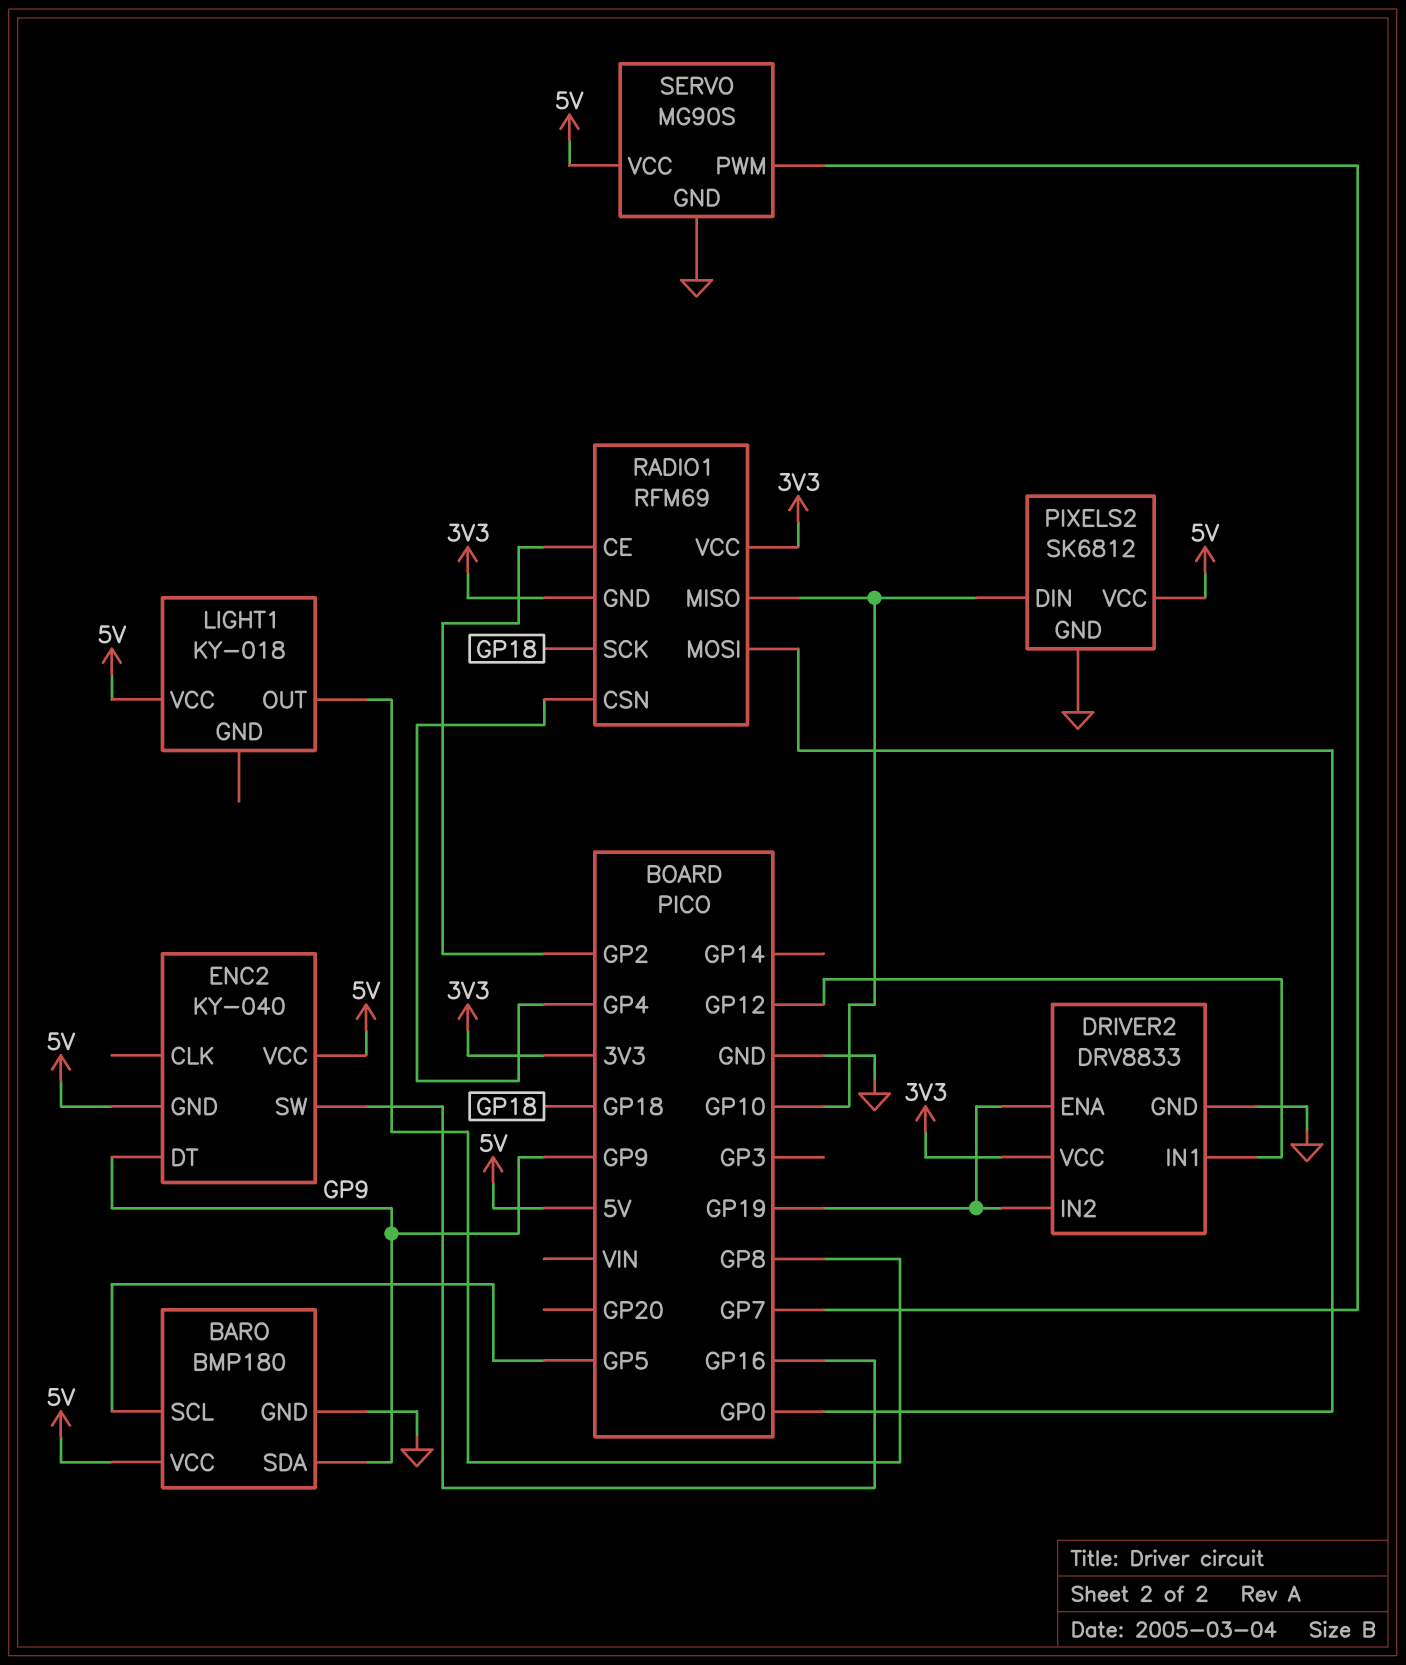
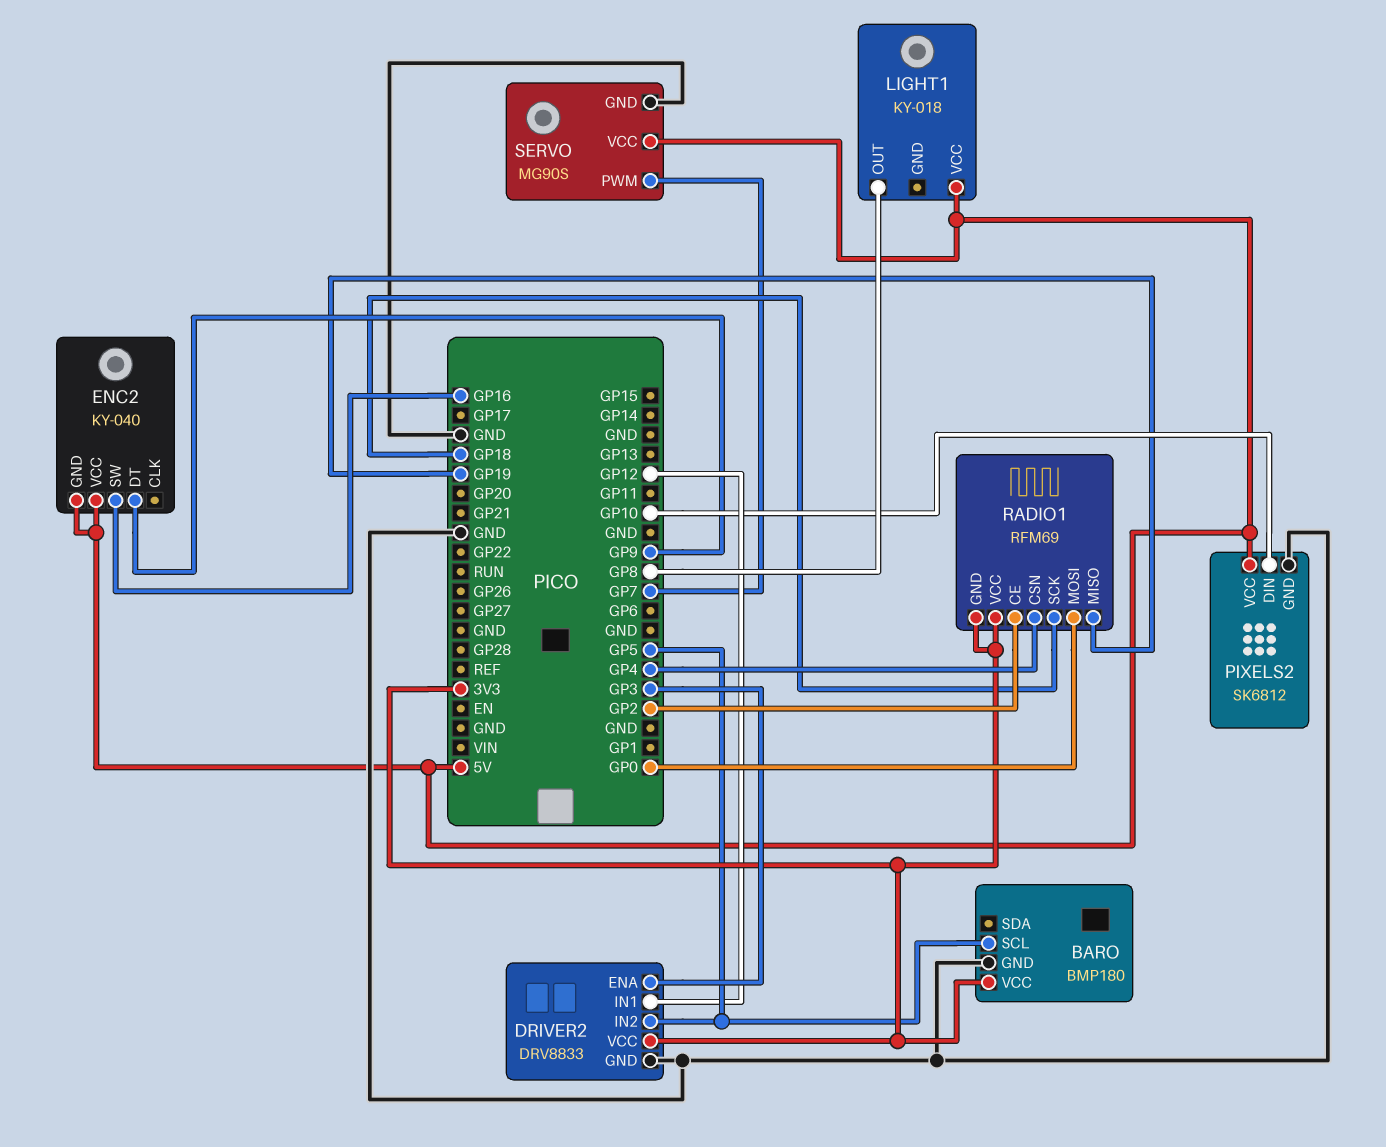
BARO pin SDA: GP9 -> none
BARO pin VCC: 5V -> 3V3
DRIVER2 pin ENA: GP19 -> GP3
DRIVER2 pin IN2: GP19 -> GP5
RADIO1 pin MISO: GP10 -> GP19

